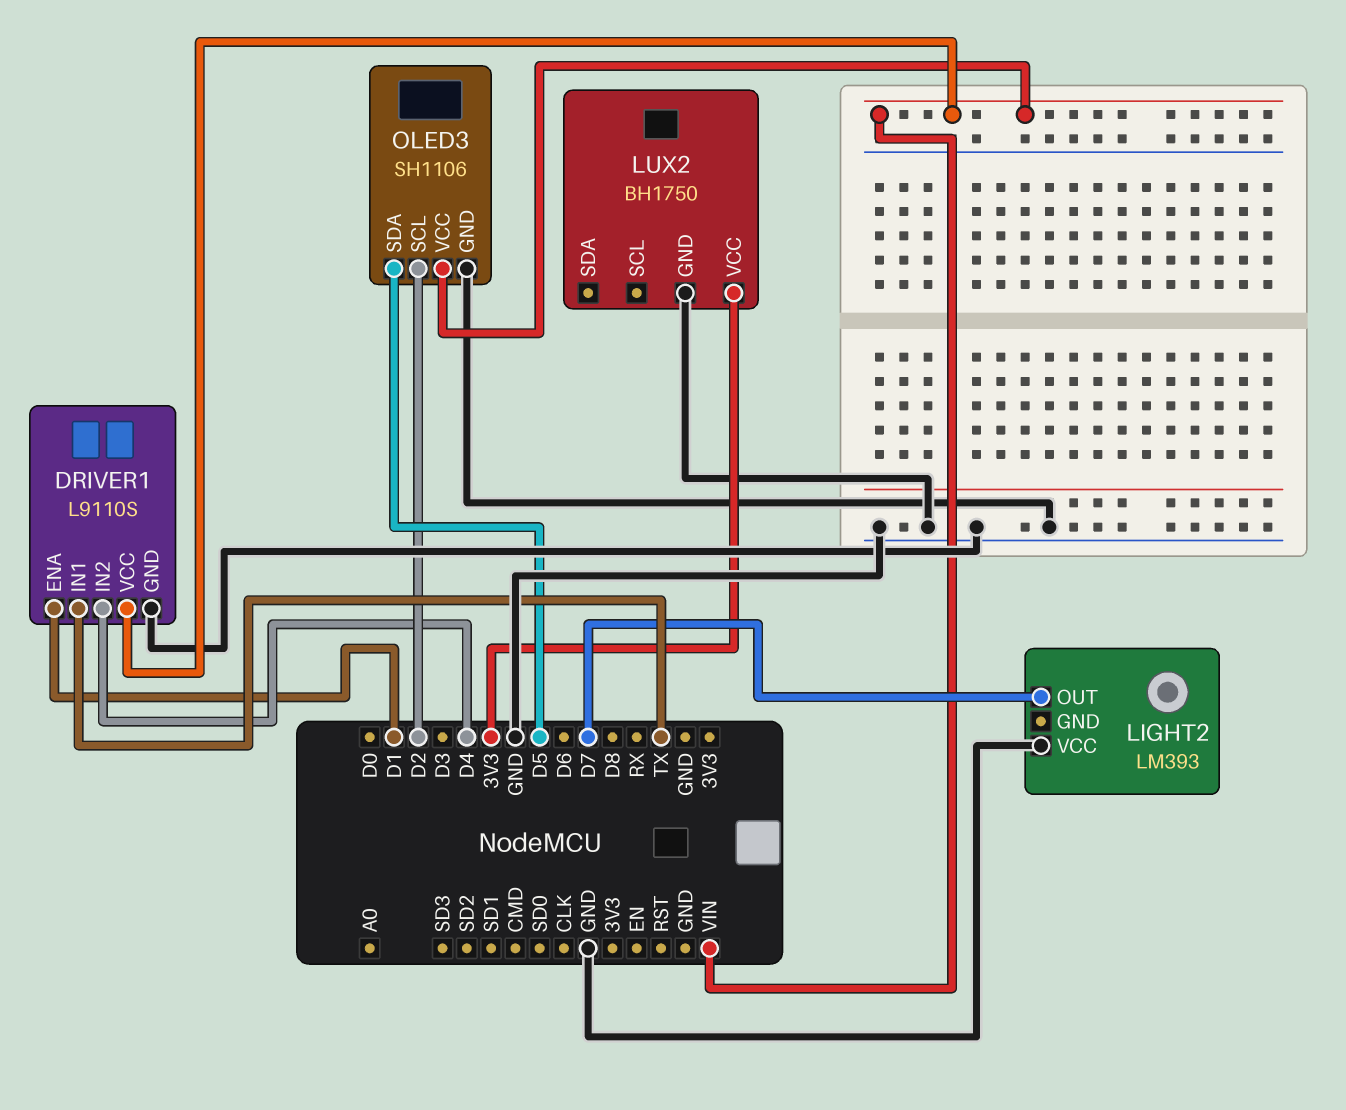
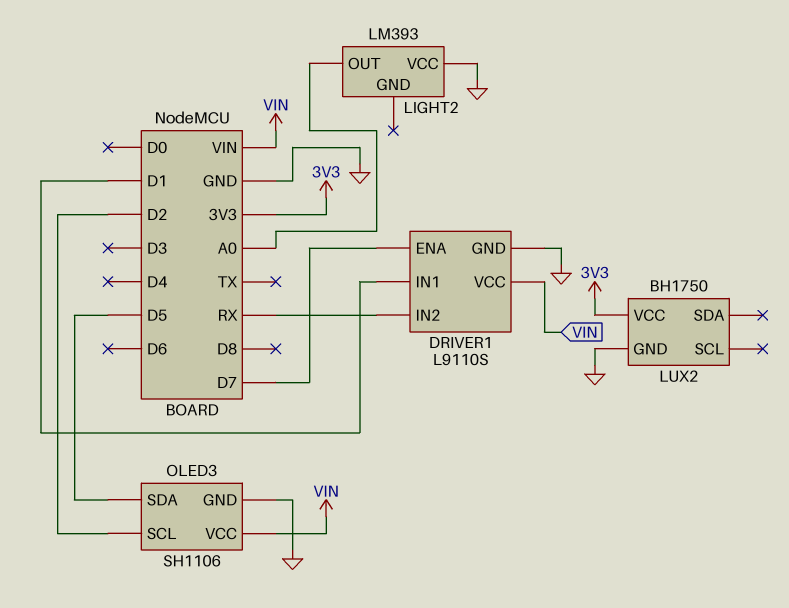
DRIVER1 pin ENA: D1 -> D7
DRIVER1 pin IN1: TX -> D1
DRIVER1 pin IN2: D4 -> RX
LIGHT2 pin OUT: D7 -> A0

